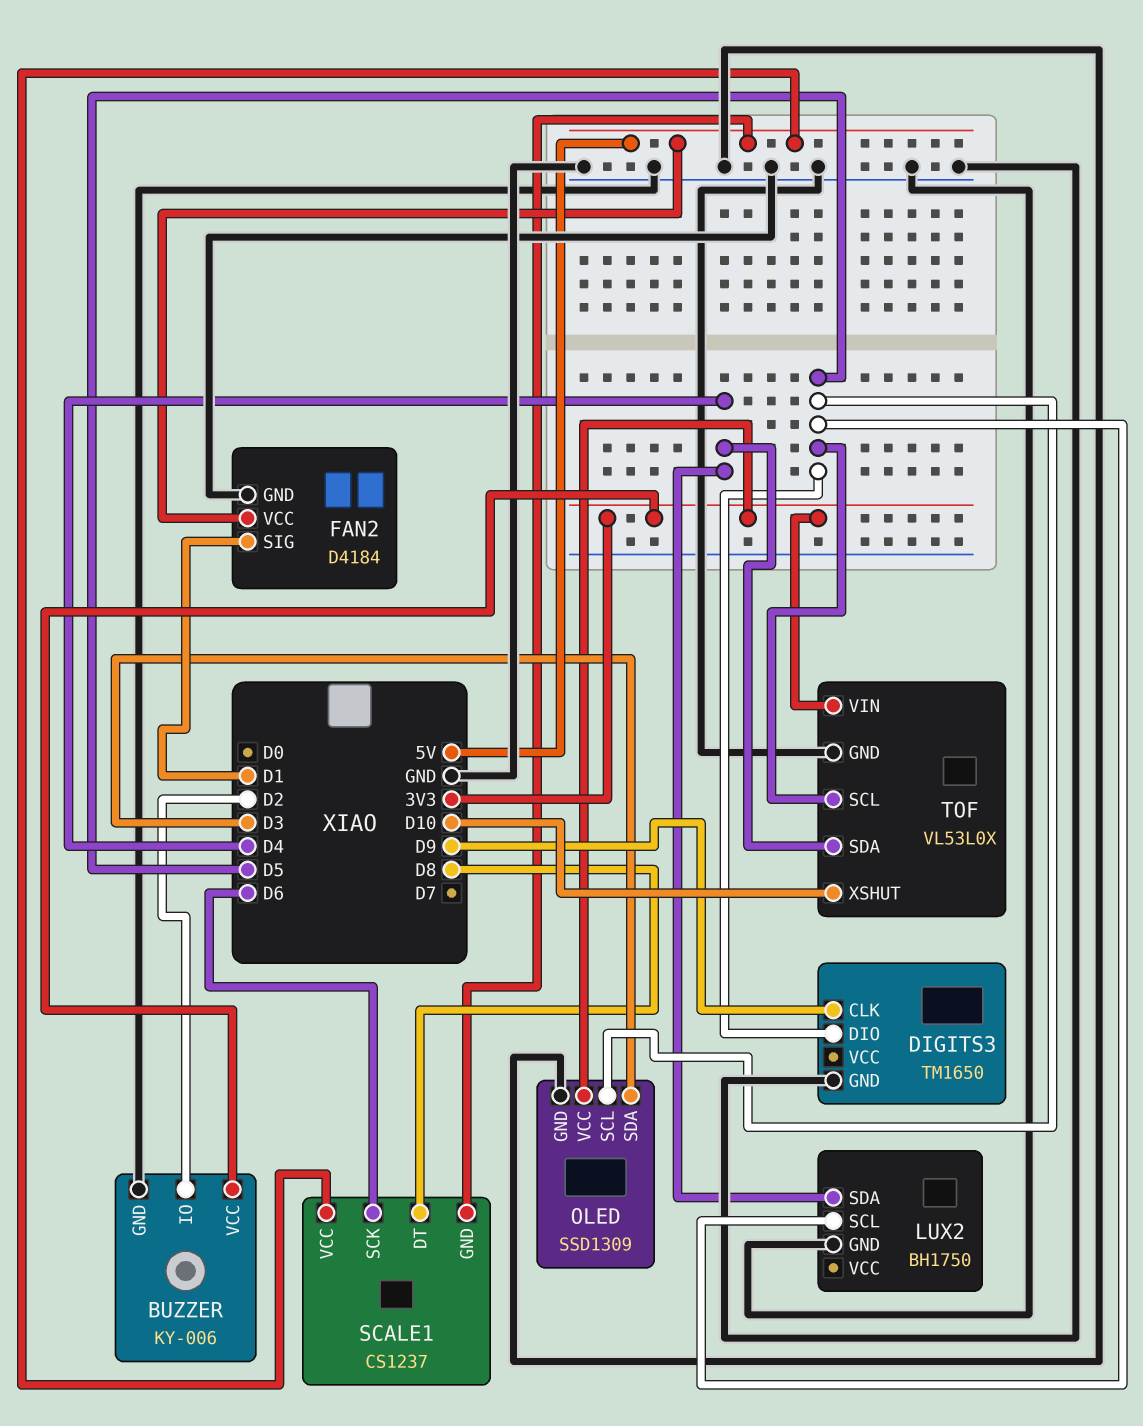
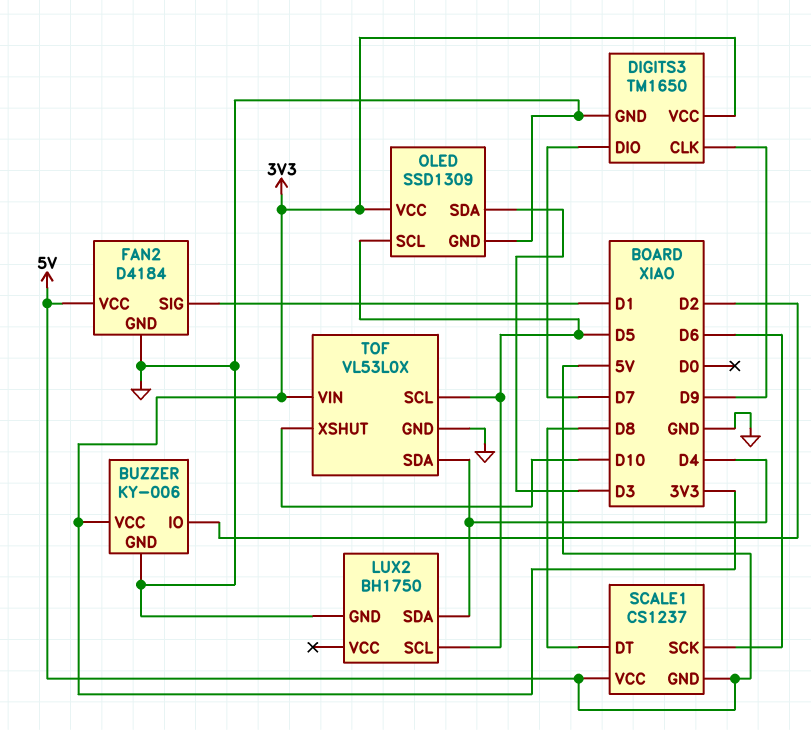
DIGITS3 pin DIO: D5 -> D7
DIGITS3 pin VCC: none -> 3V3

